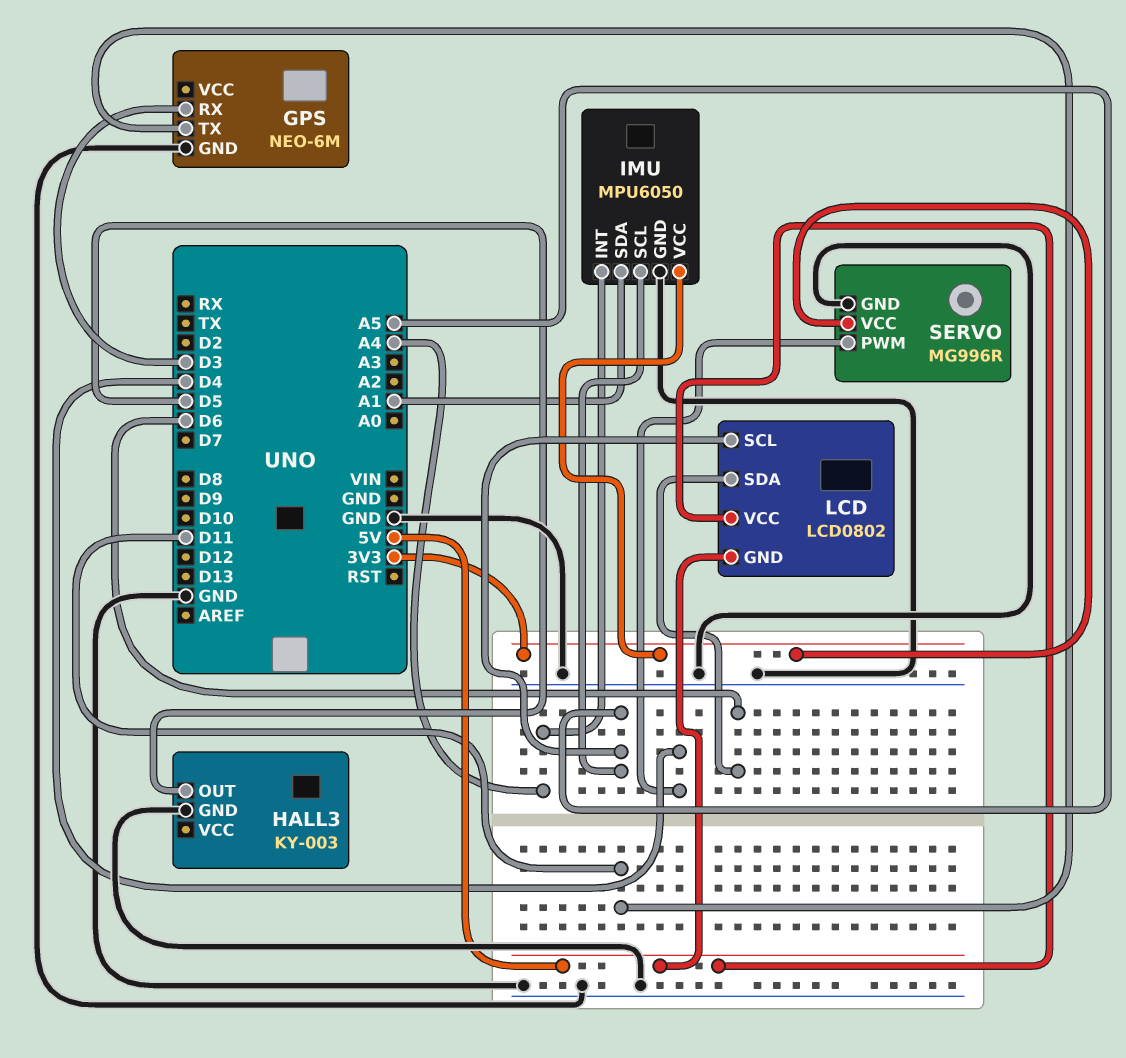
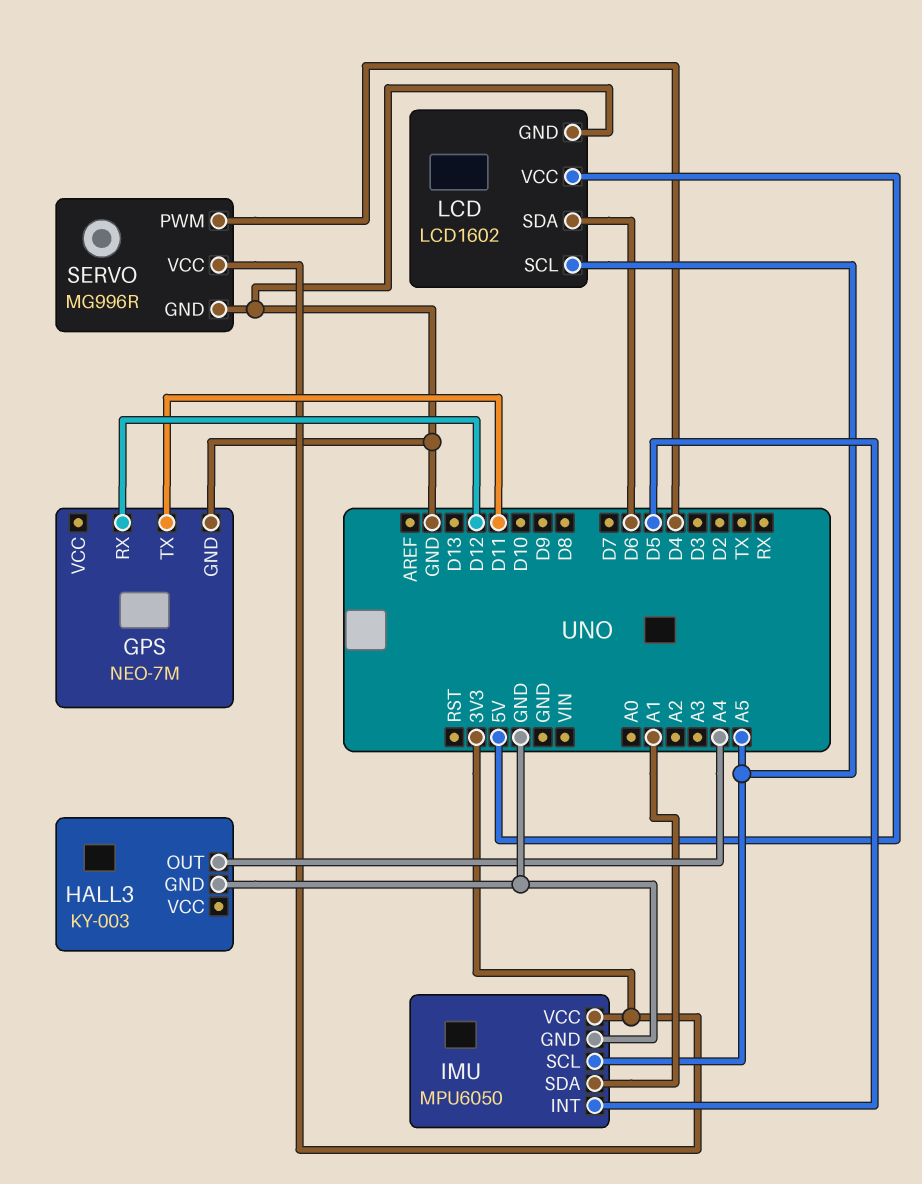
GPS: NEO-6M -> NEO-7M
GPS pin RX: D3 -> D12
HALL3 pin OUT: D5 -> A4
IMU pin INT: A4 -> D5
LCD: LCD0802 -> LCD1602
LCD pin GND: 5V -> GND

